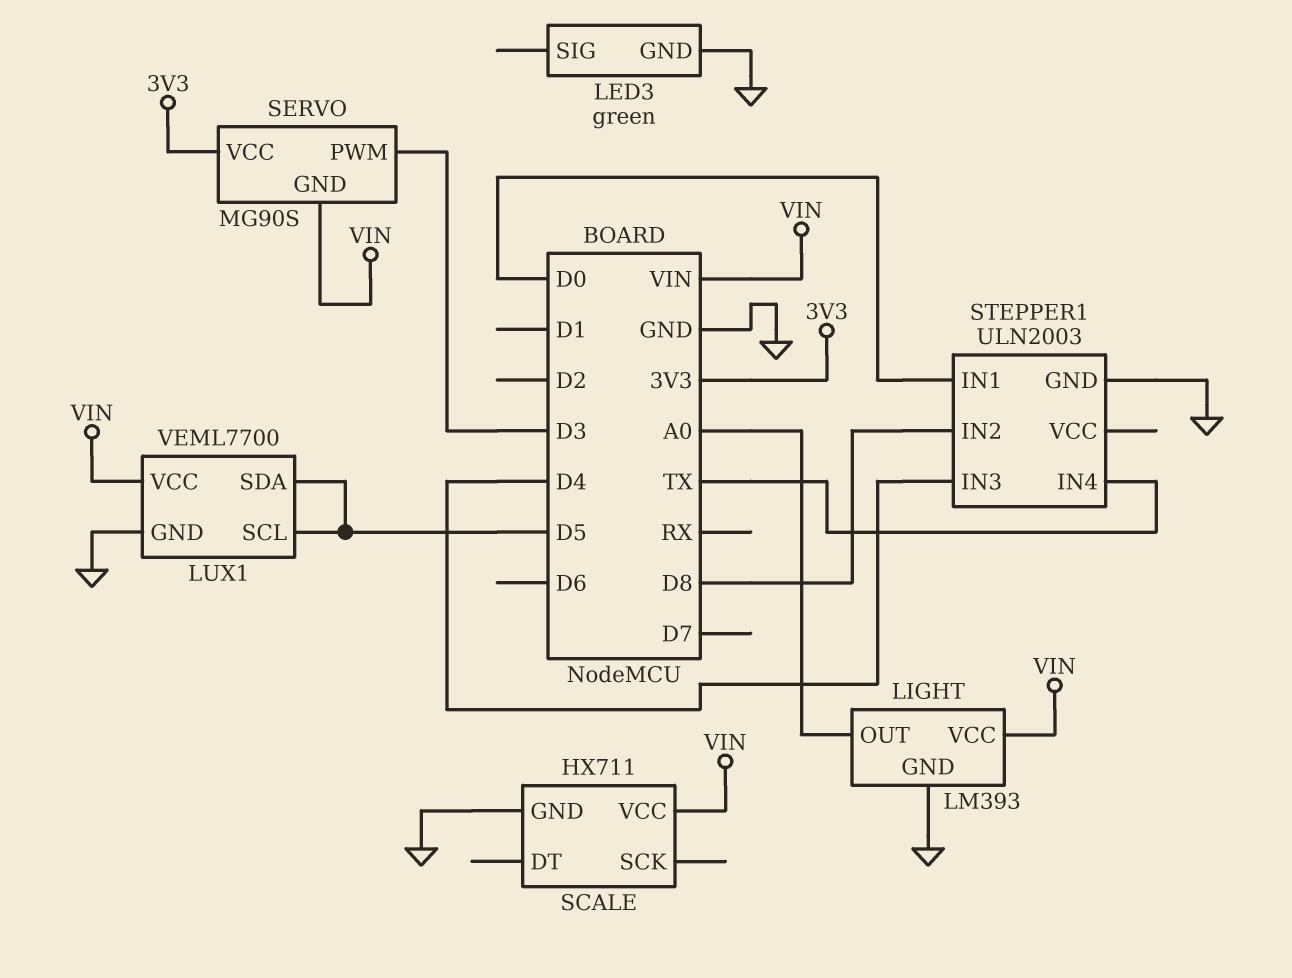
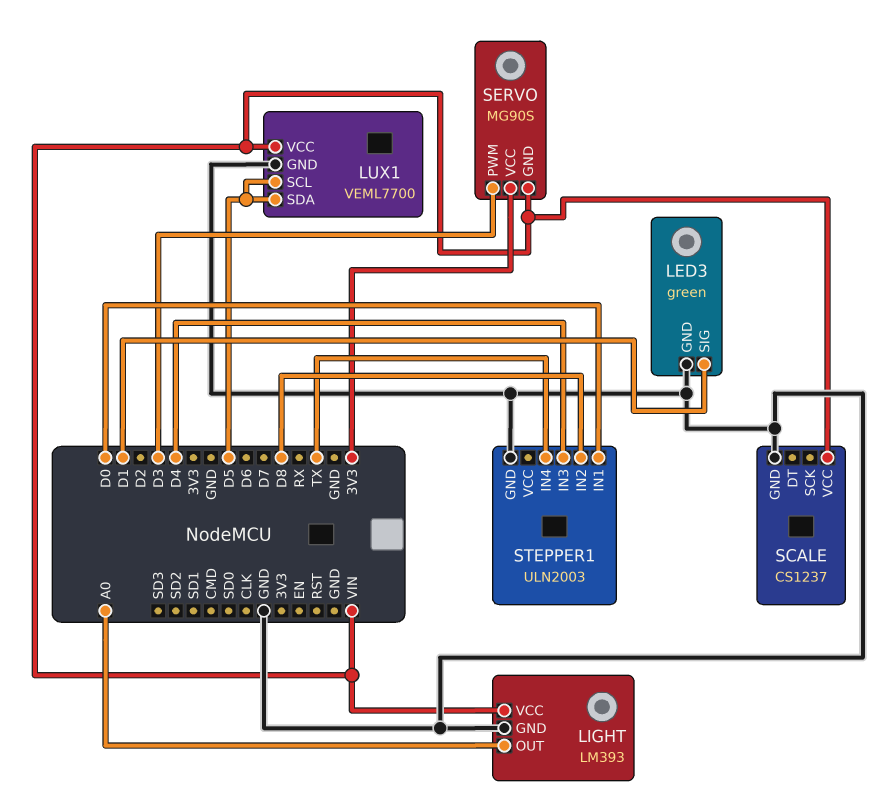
LED3 pin SIG: none -> D1
SCALE: HX711 -> CS1237

